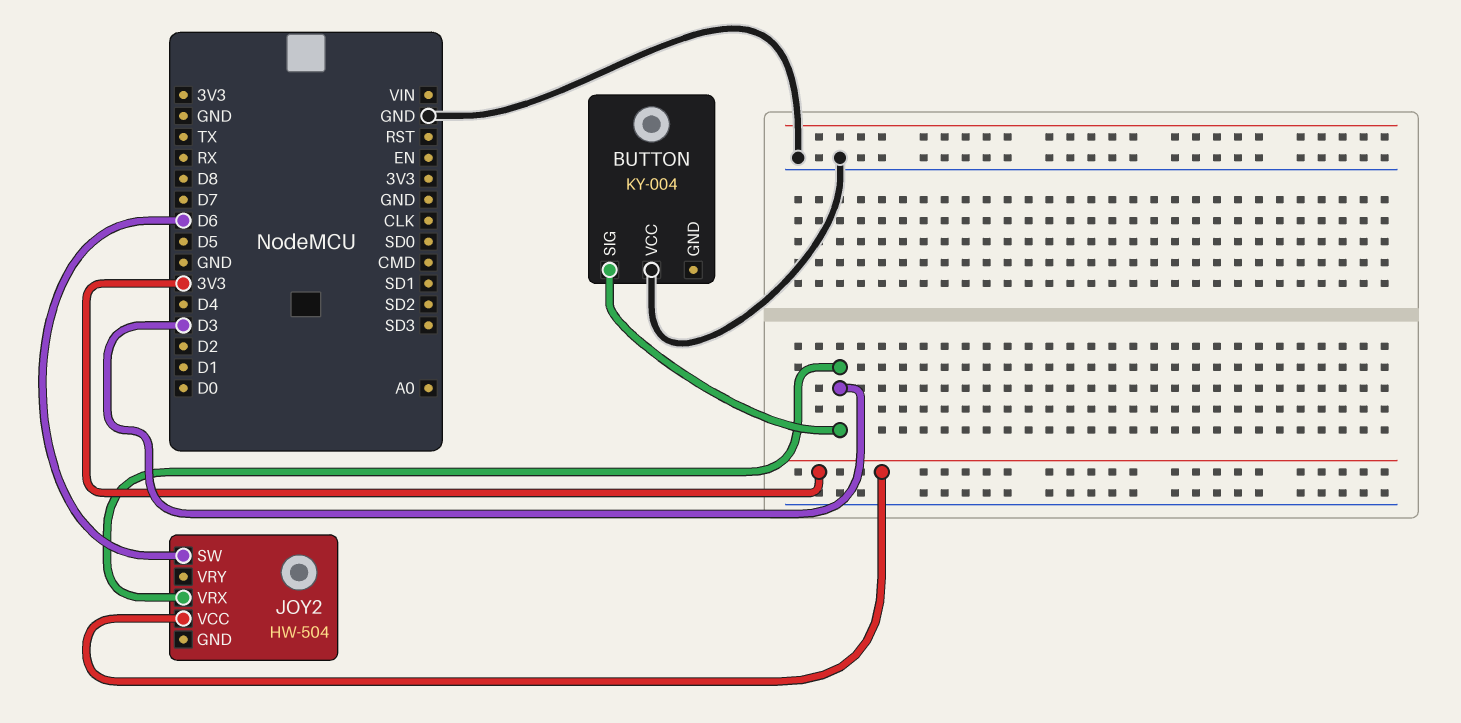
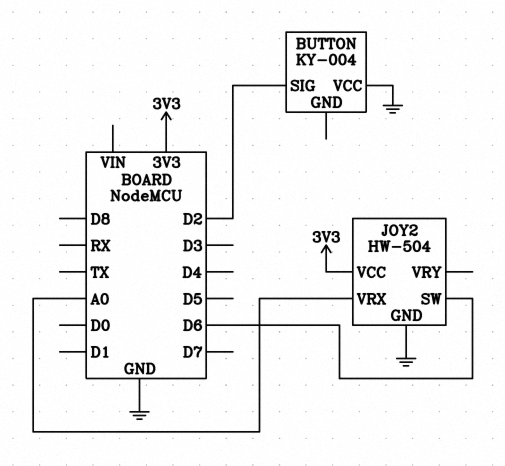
BUTTON pin SIG: D3 -> D2
JOY2 pin GND: none -> GND
JOY2 pin VRX: D3 -> A0

